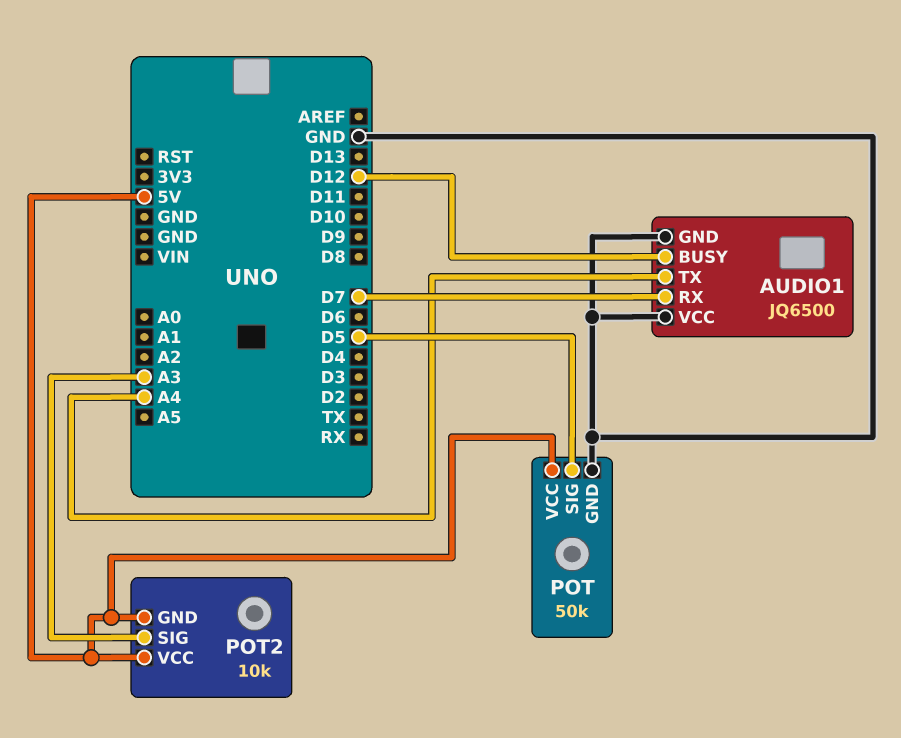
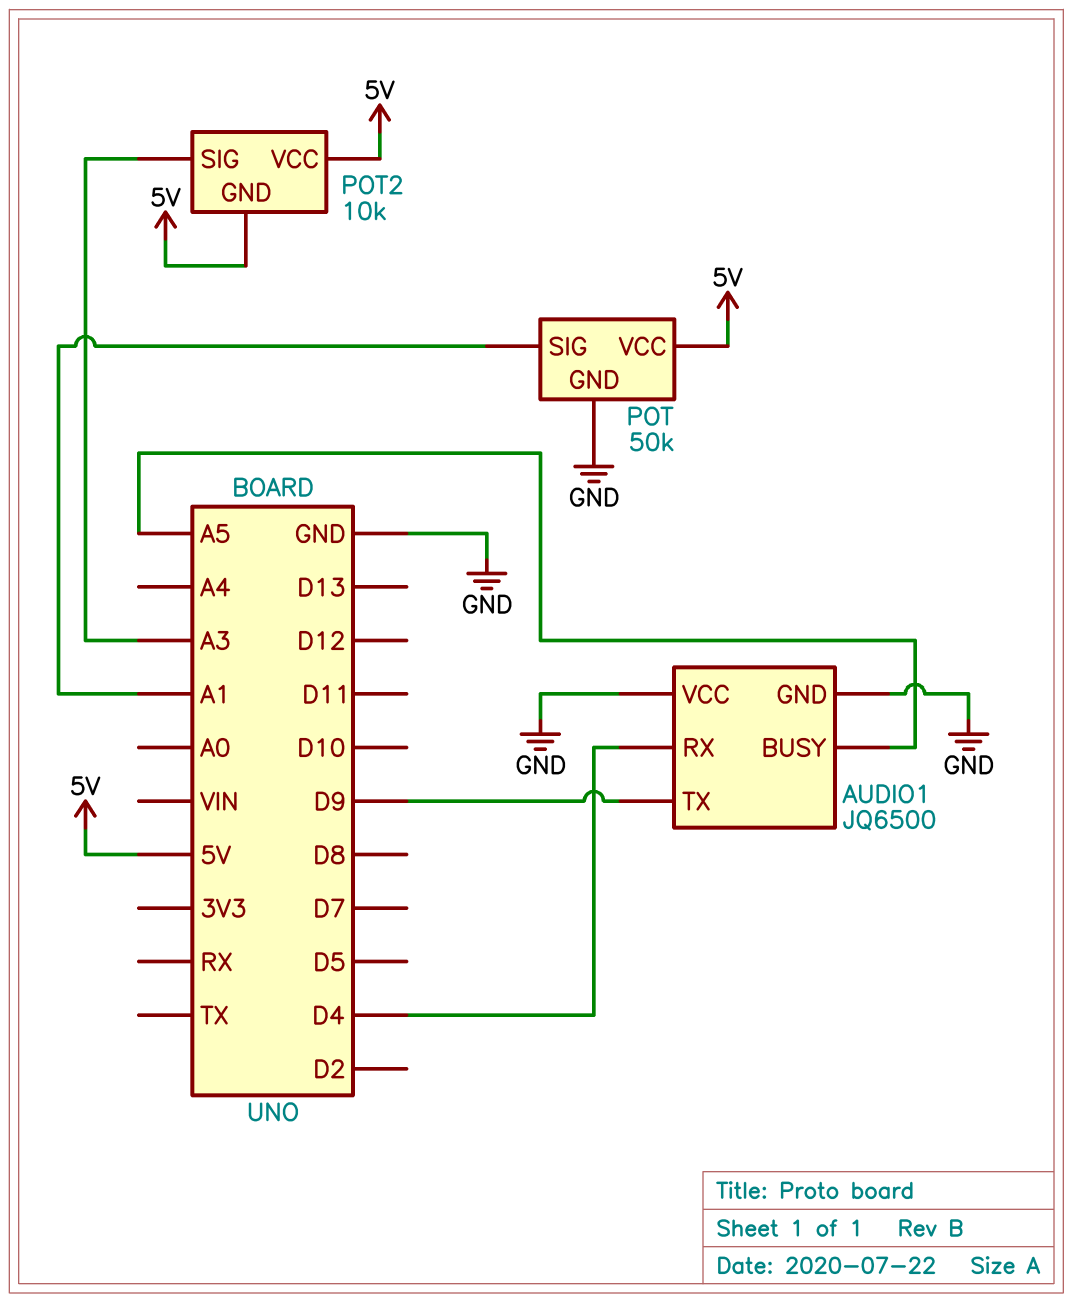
AUDIO1 pin BUSY: D12 -> A5
AUDIO1 pin RX: D7 -> D4
AUDIO1 pin TX: A4 -> D9
POT pin SIG: D5 -> A1

